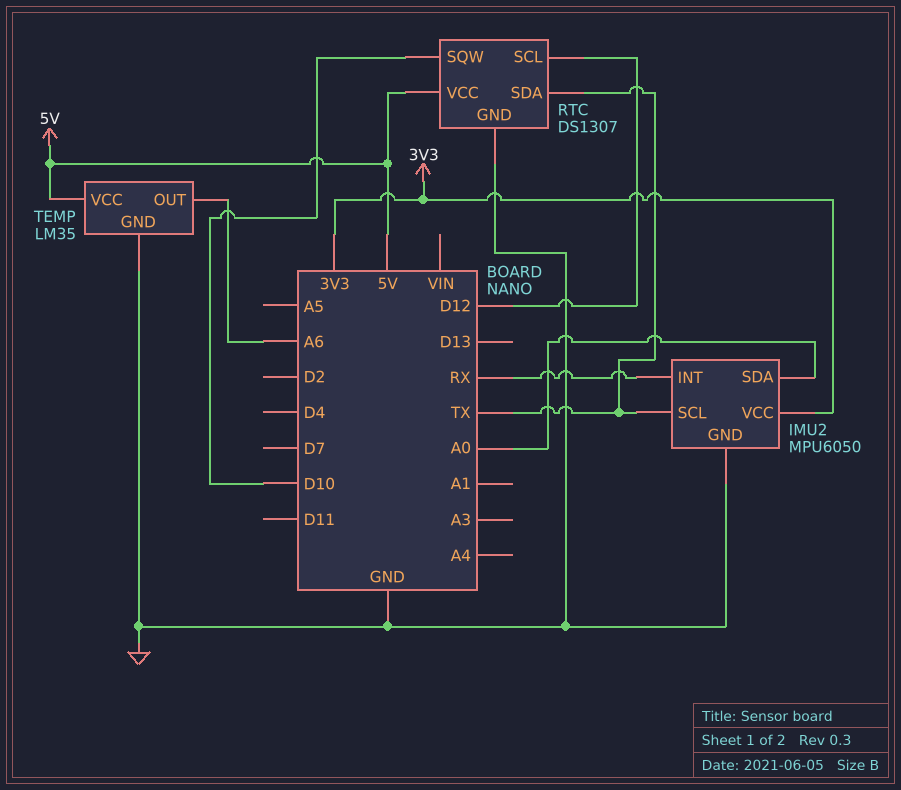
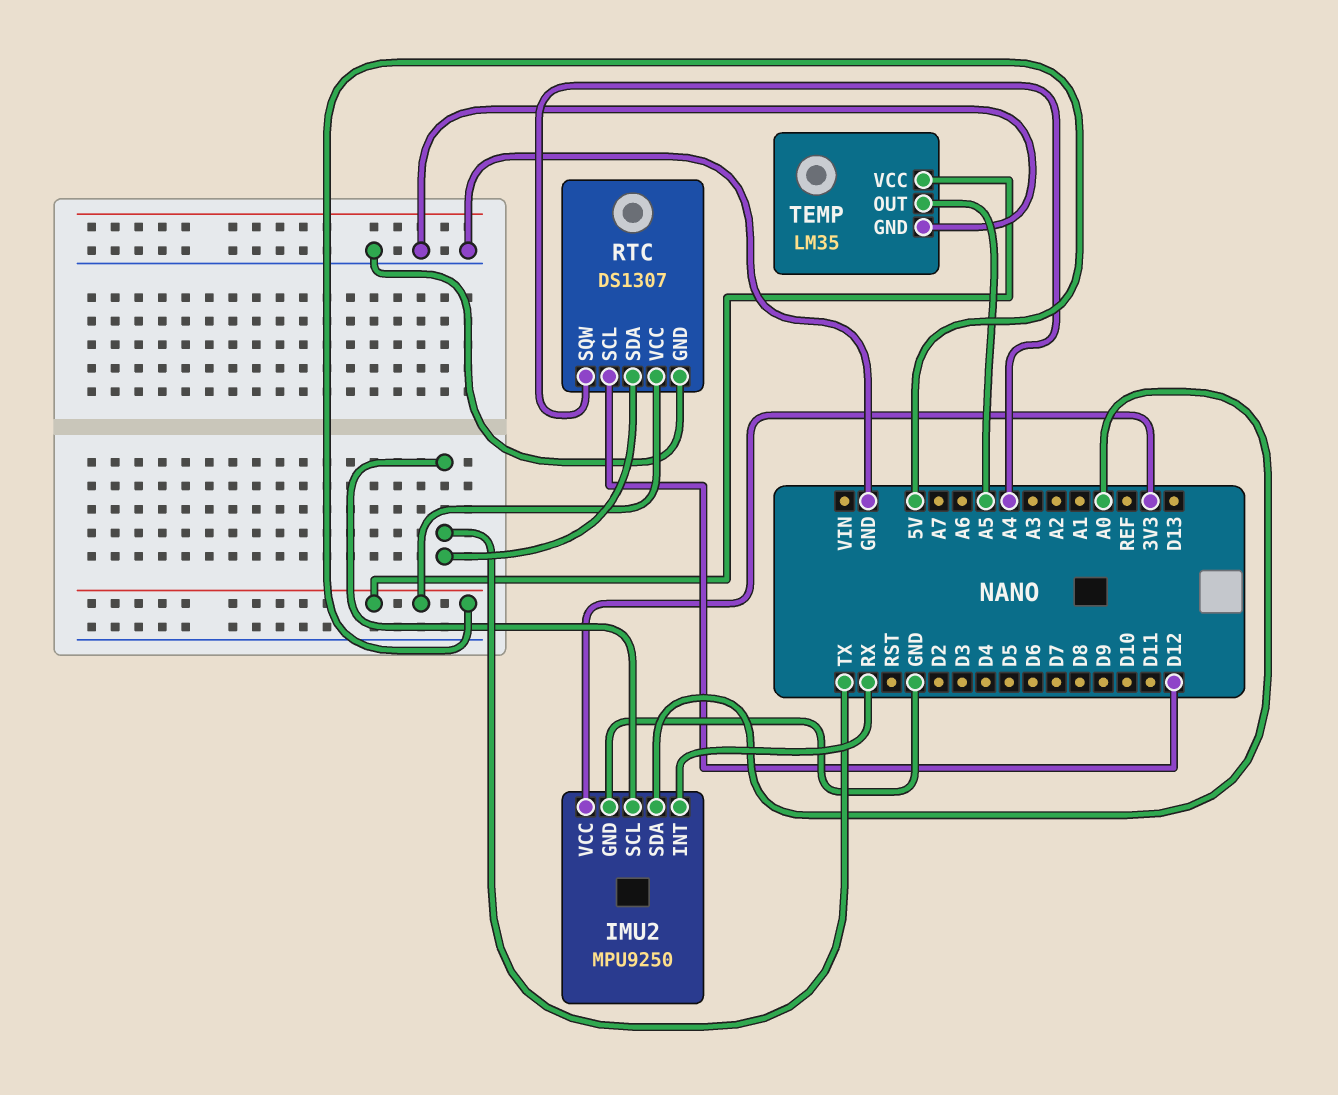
IMU2: MPU6050 -> MPU9250
RTC pin SQW: D10 -> A4
TEMP pin OUT: A6 -> A5

